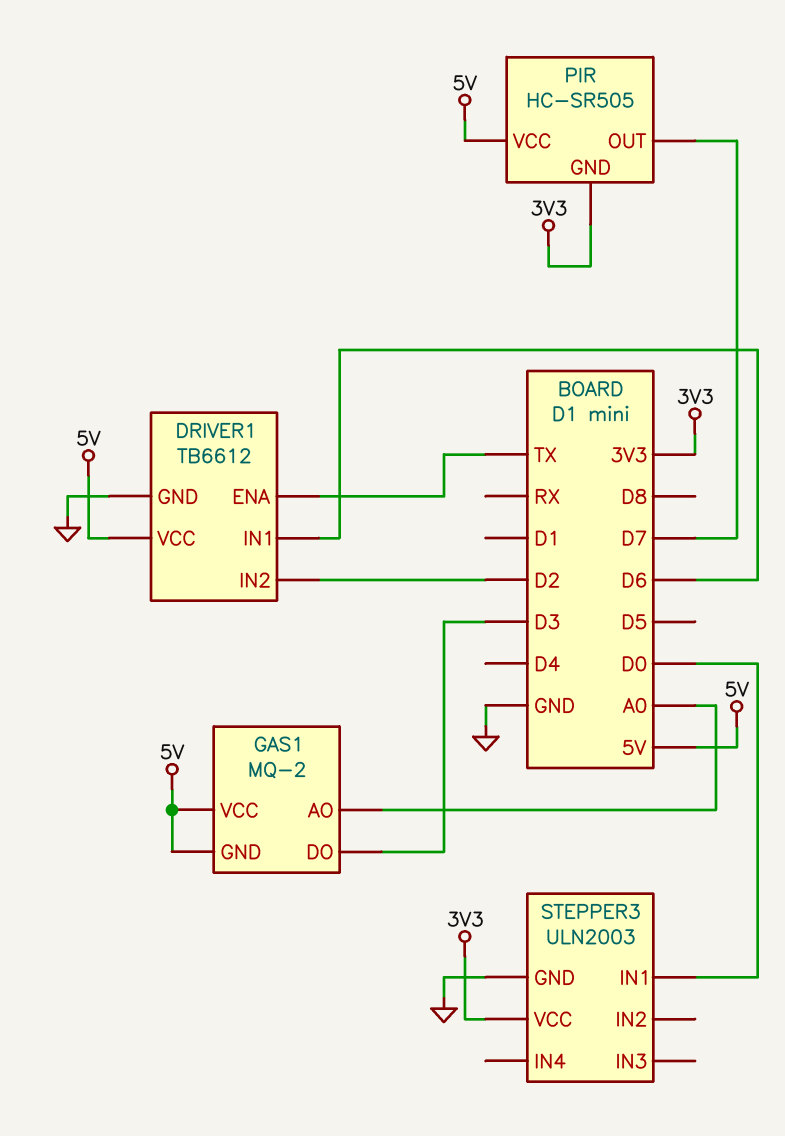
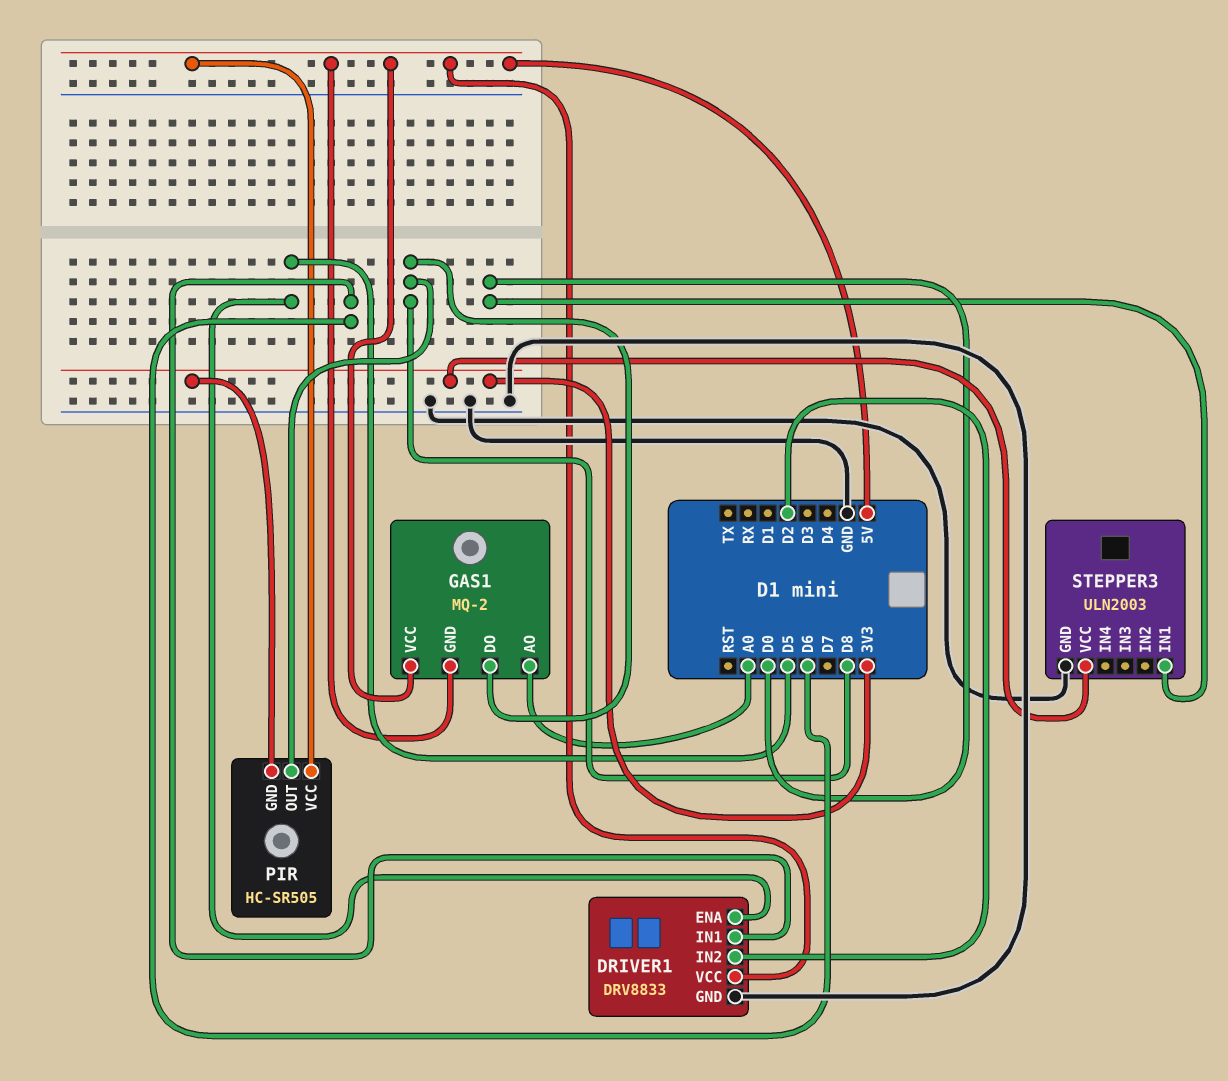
DRIVER1: TB6612 -> DRV8833
DRIVER1 pin ENA: TX -> D5
GAS1 pin DO: D3 -> D8
PIR pin OUT: D7 -> D8

